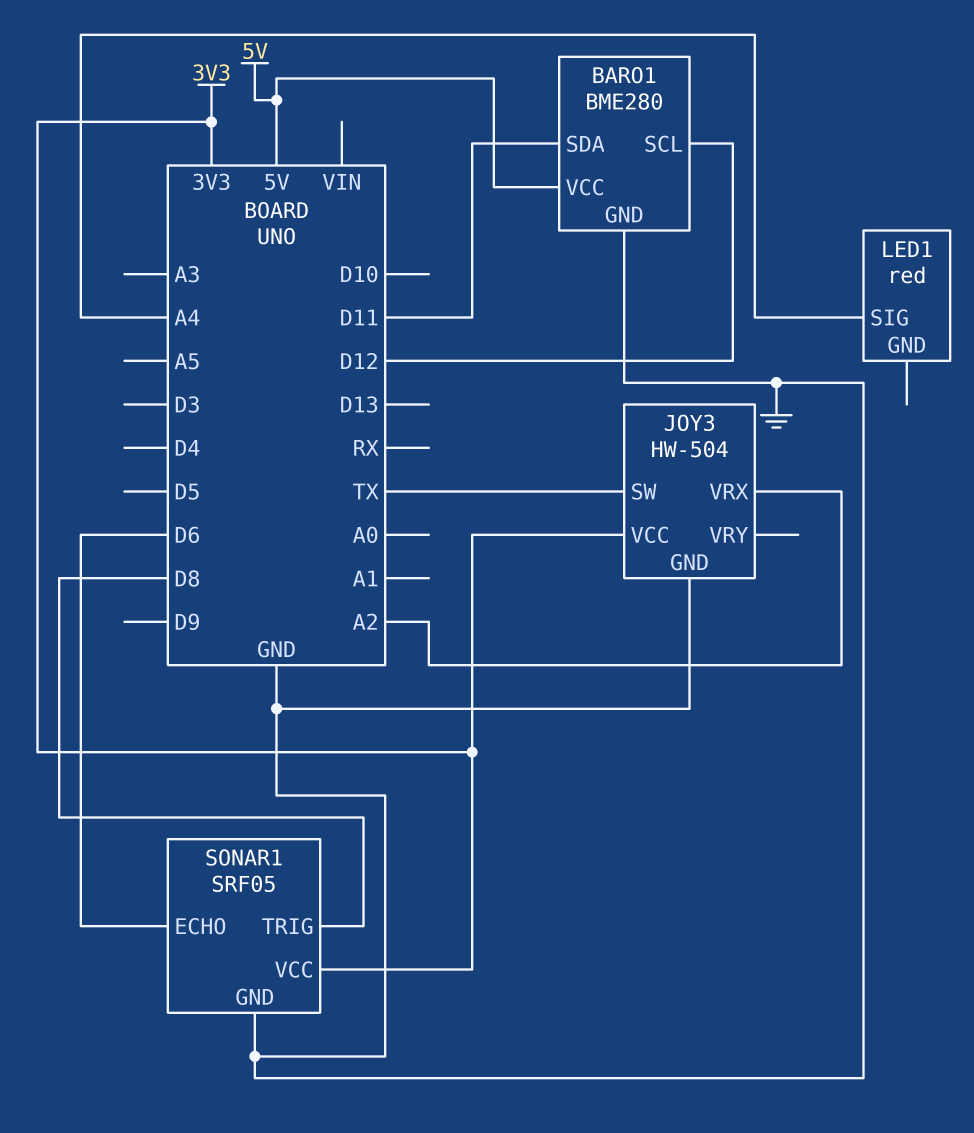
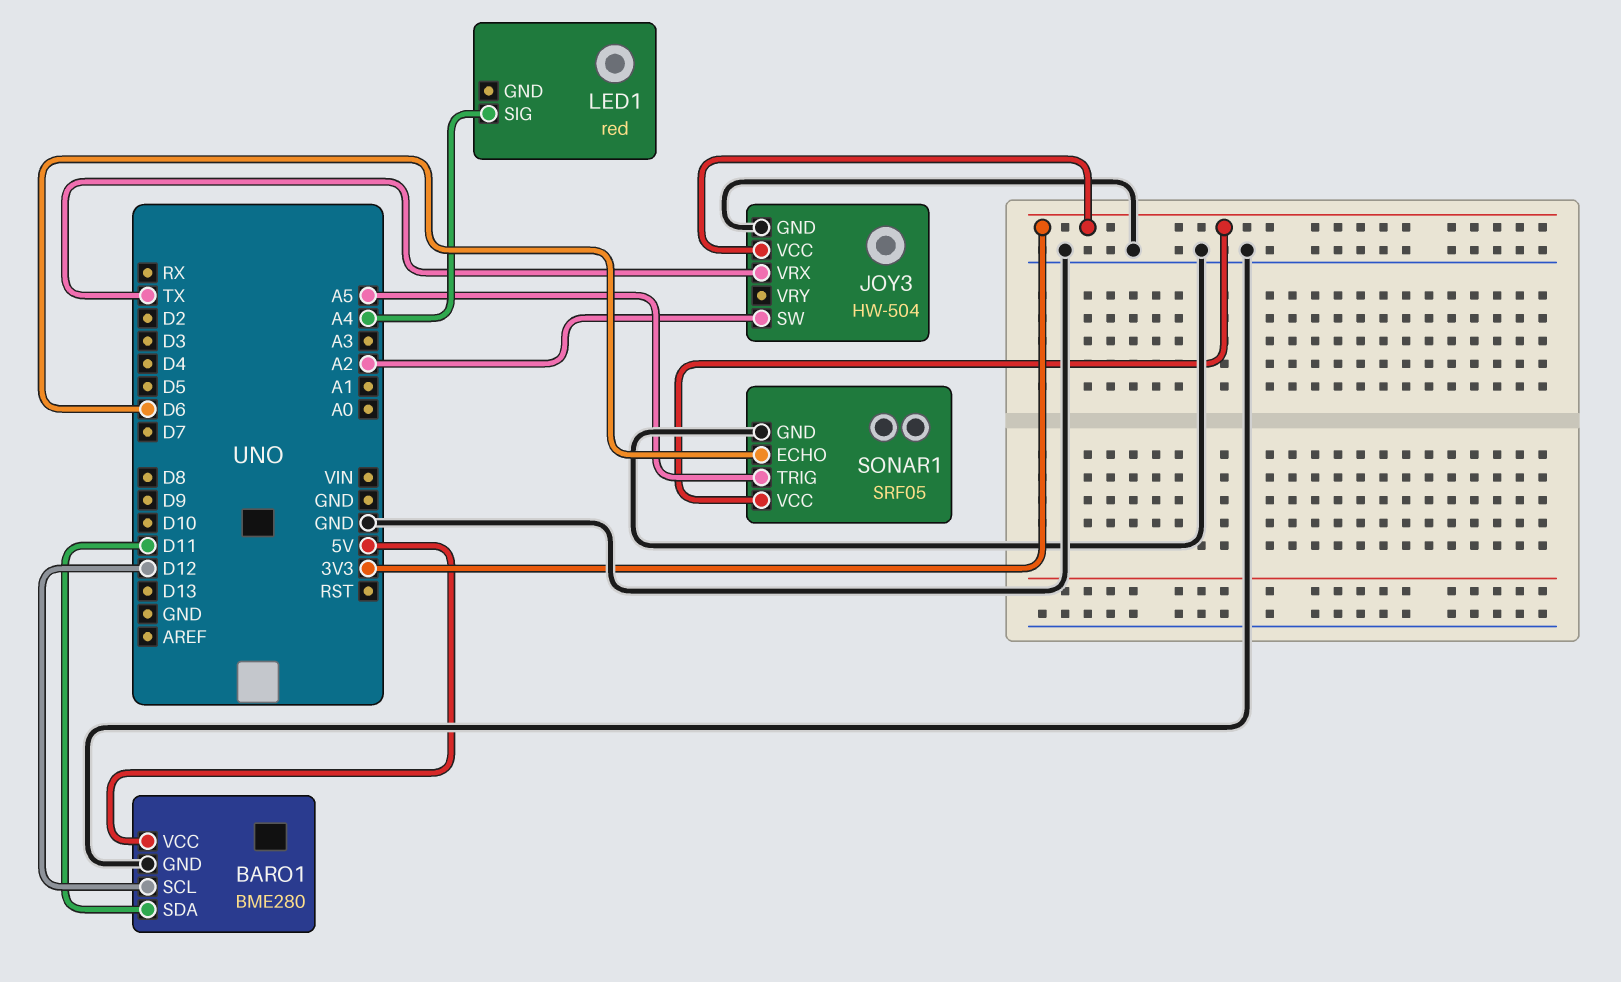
JOY3 pin SW: TX -> A2
JOY3 pin VRX: A2 -> TX
SONAR1 pin TRIG: D8 -> A5

